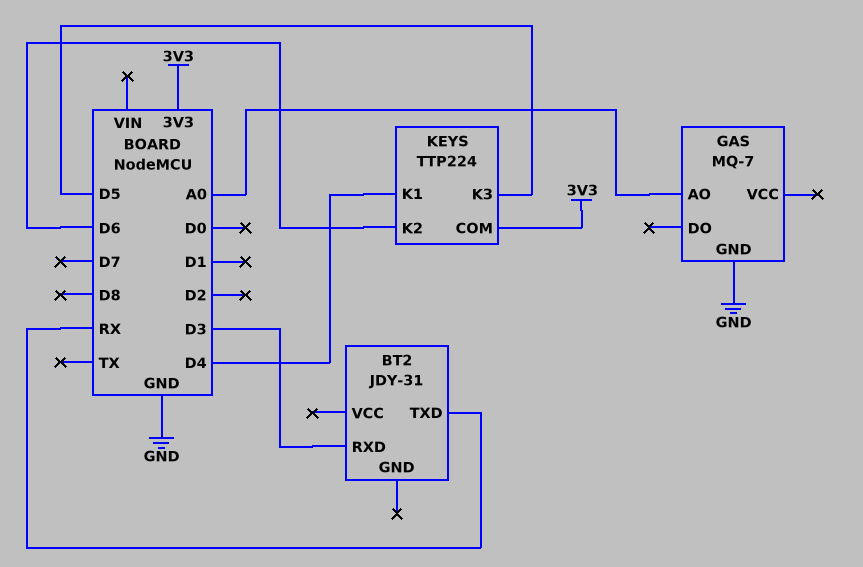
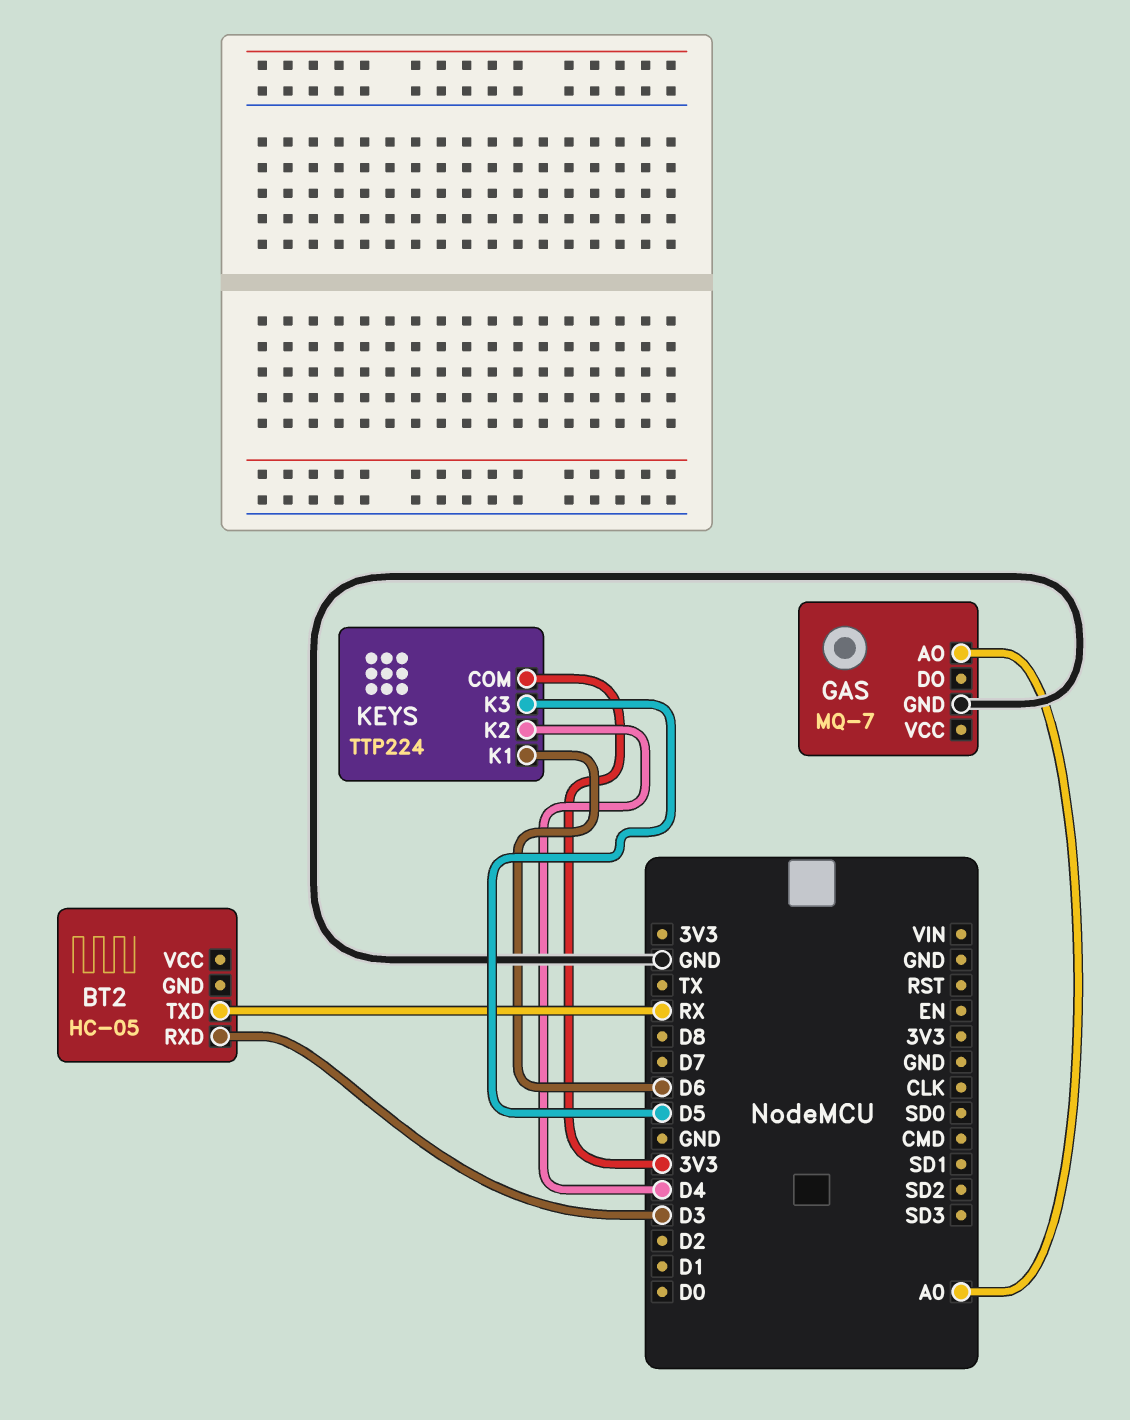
BT2: JDY-31 -> HC-05
KEYS pin K1: D4 -> D6
KEYS pin K2: D6 -> D4

